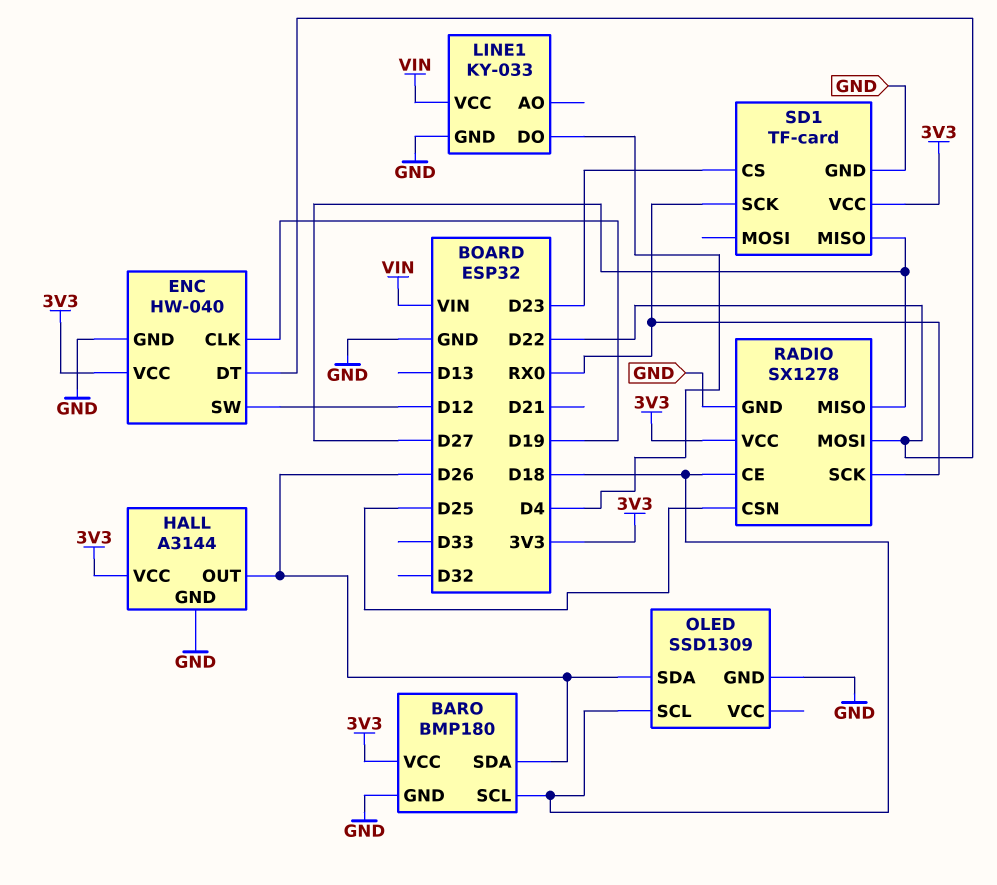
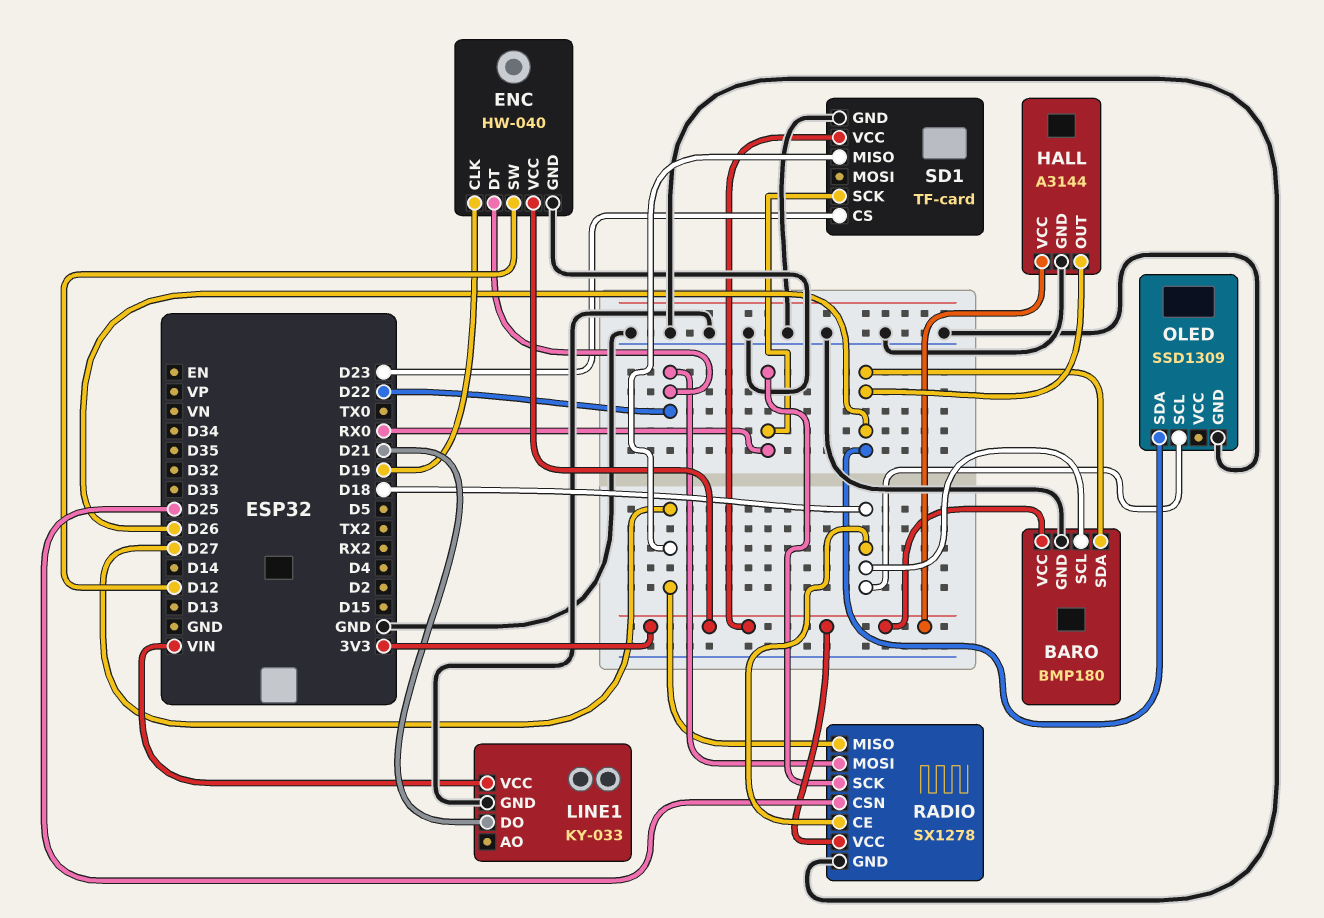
LINE1 pin DO: D4 -> D21

